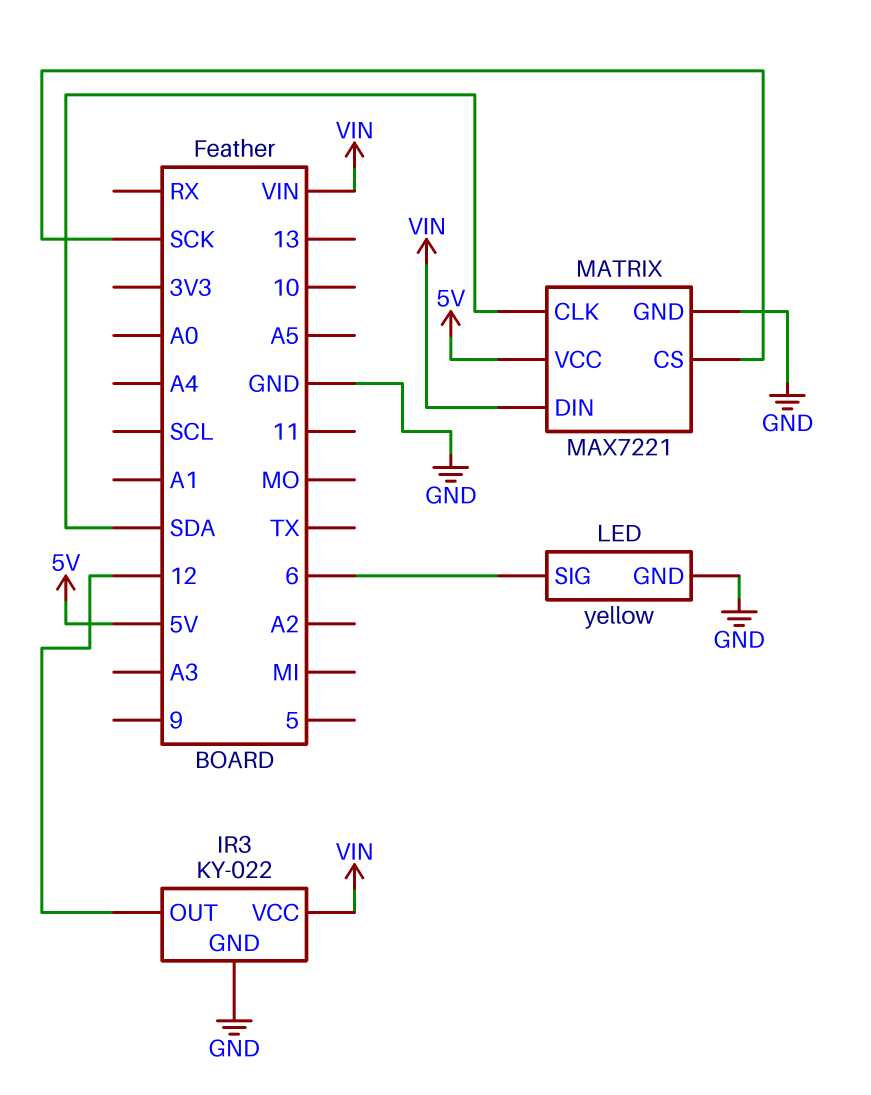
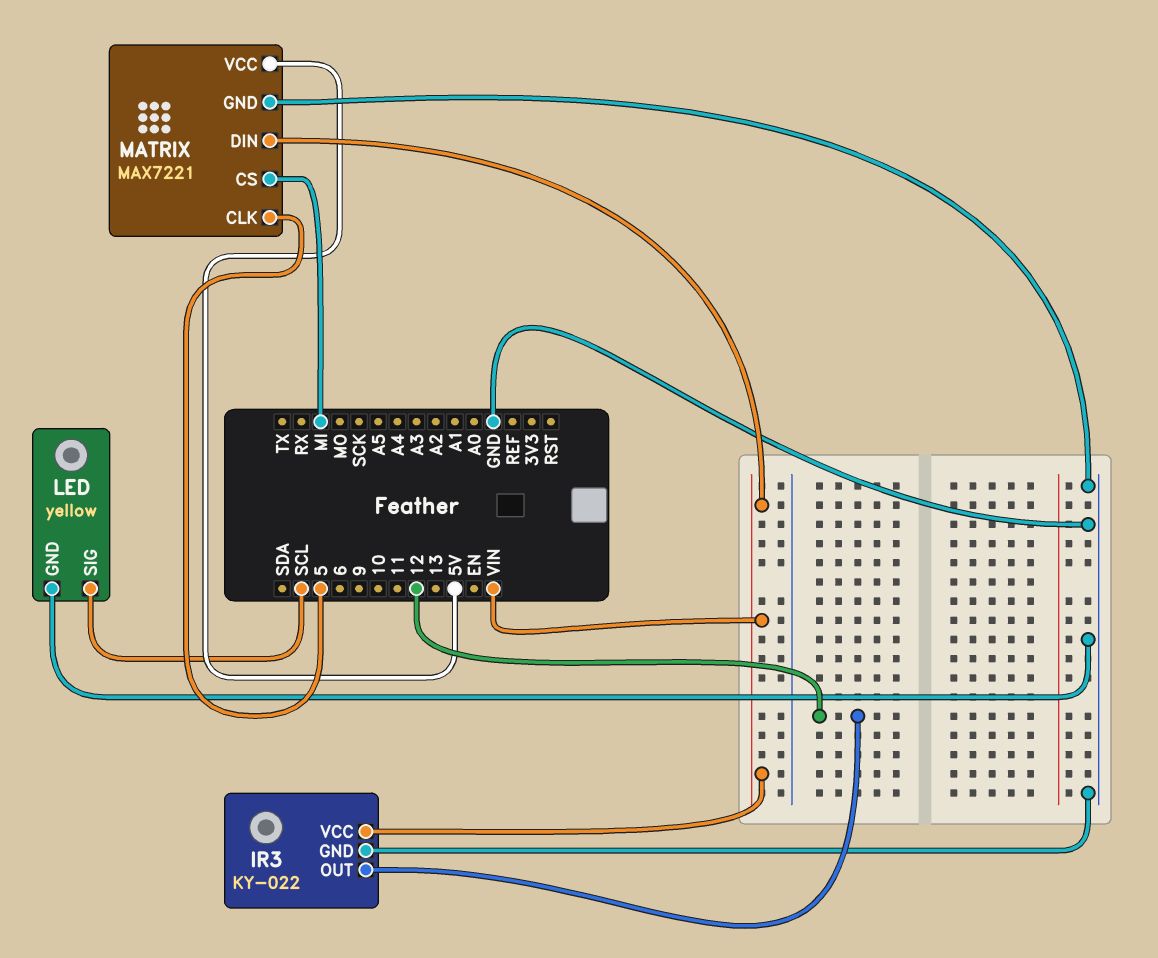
LED pin SIG: 6 -> SCL
MATRIX pin CLK: SDA -> 5
MATRIX pin CS: SCK -> MI

